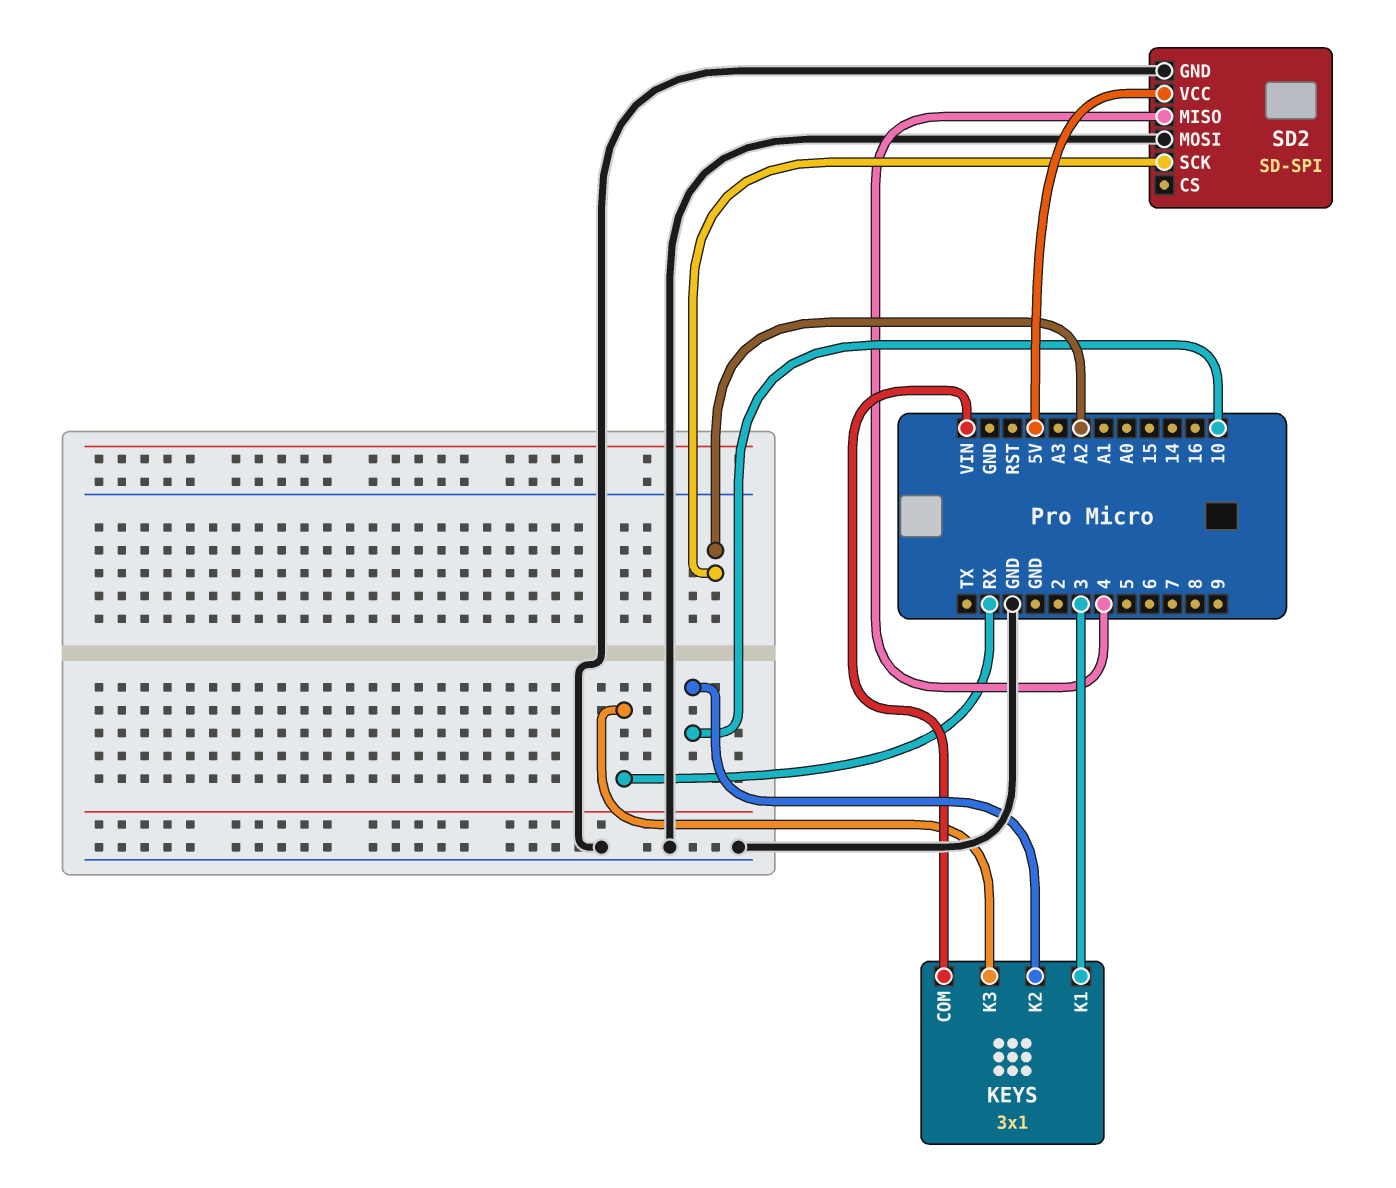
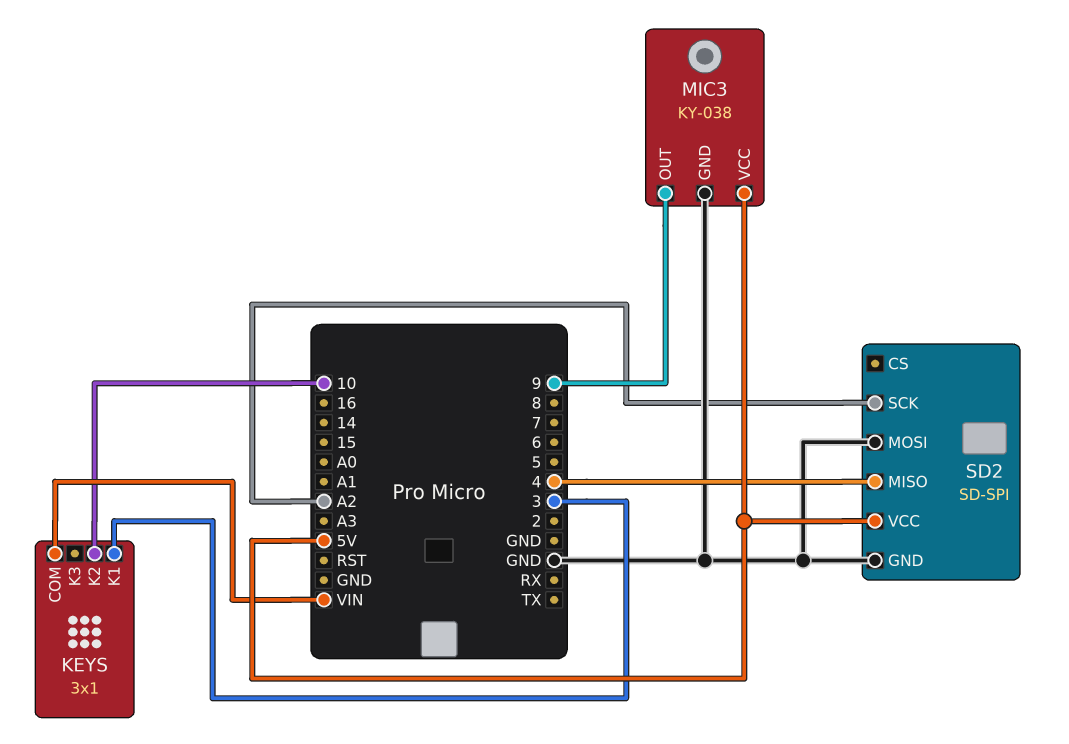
KEYS pin K3: RX -> none
MIC3: none -> KY-038
MIC3 pin GND: none -> GND
MIC3 pin OUT: none -> 9
MIC3 pin VCC: none -> 5V

